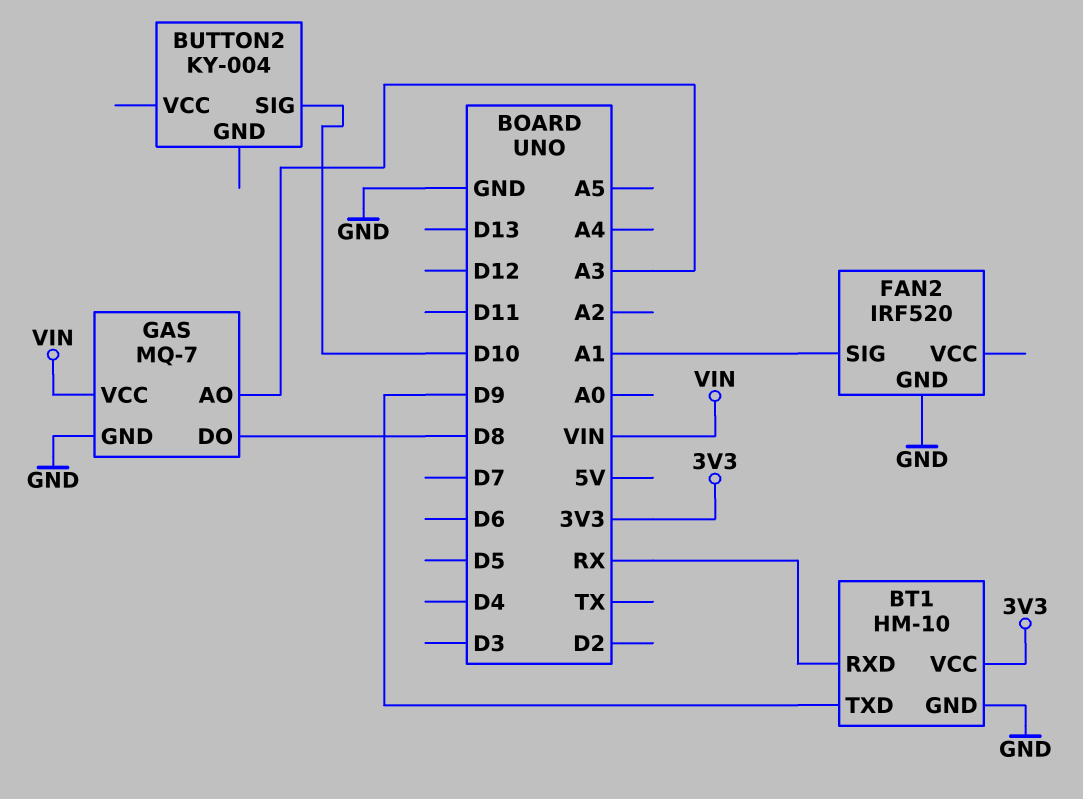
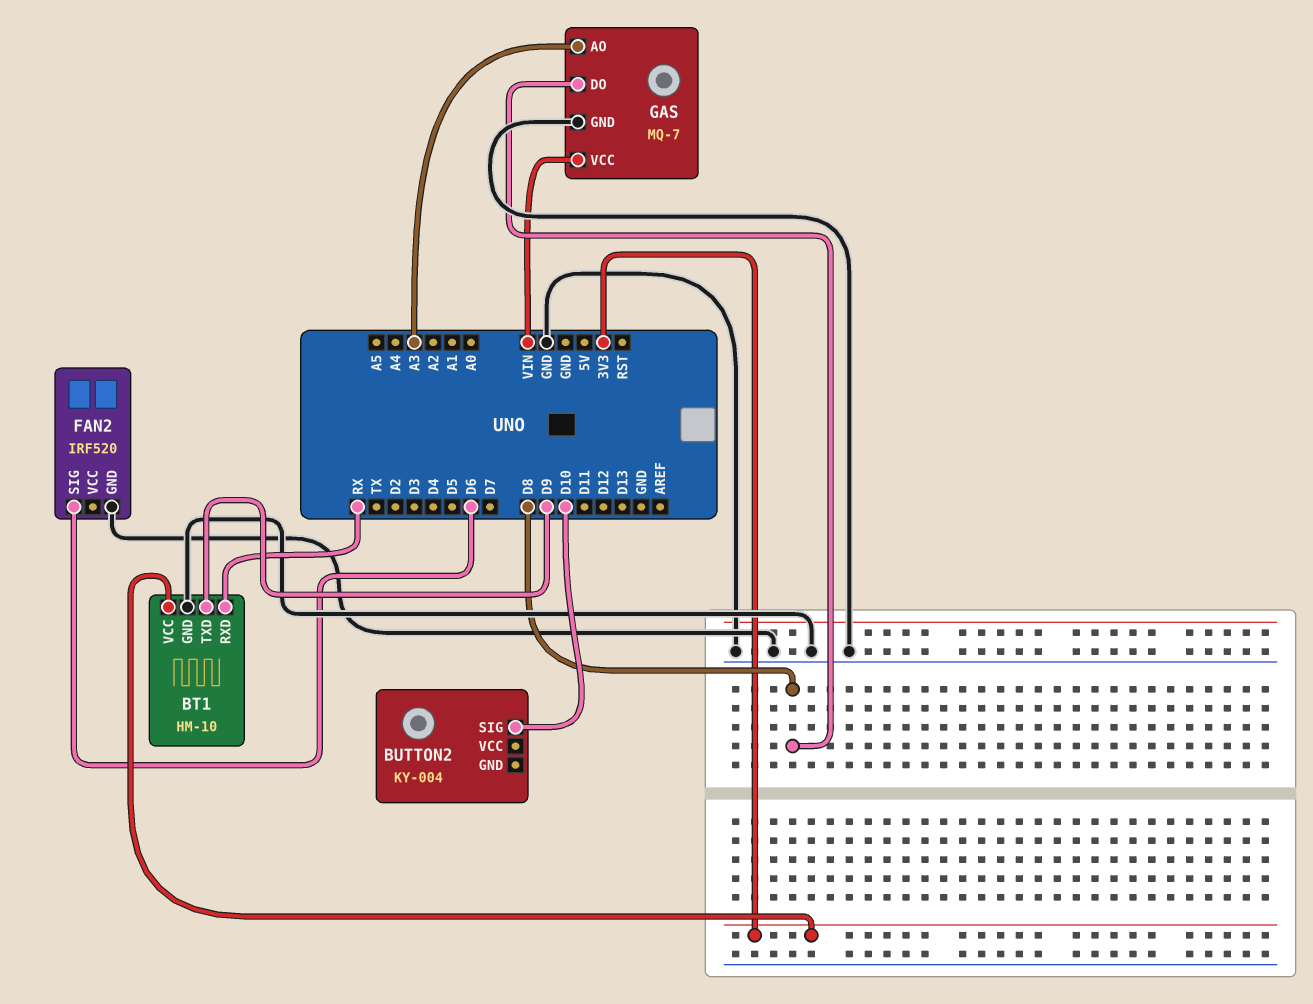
FAN2 pin SIG: A1 -> D6

